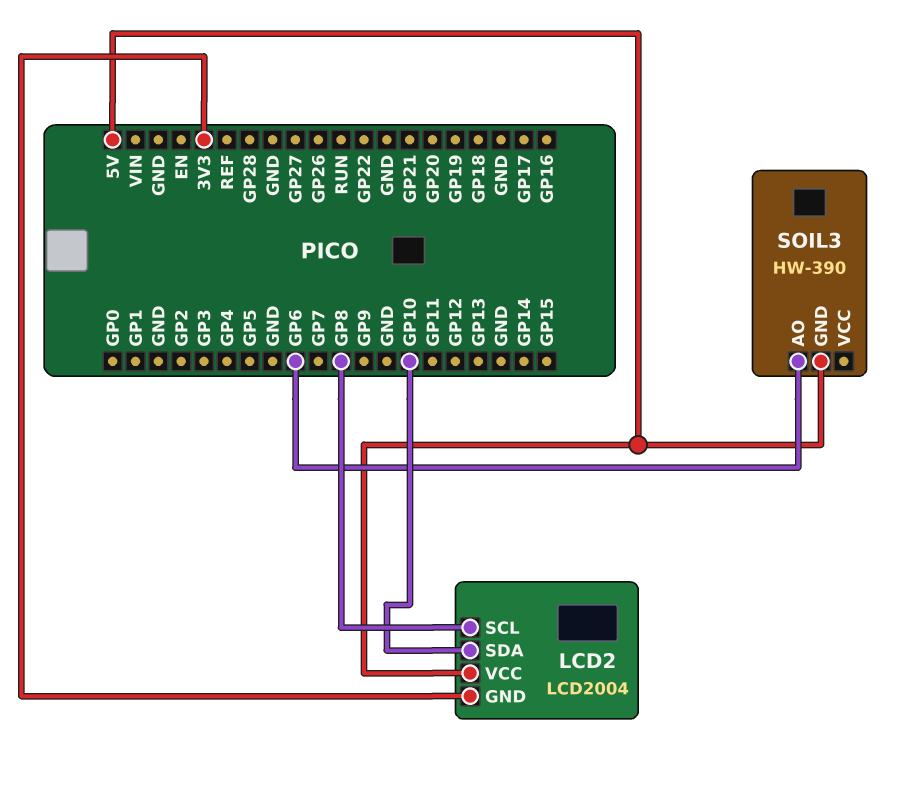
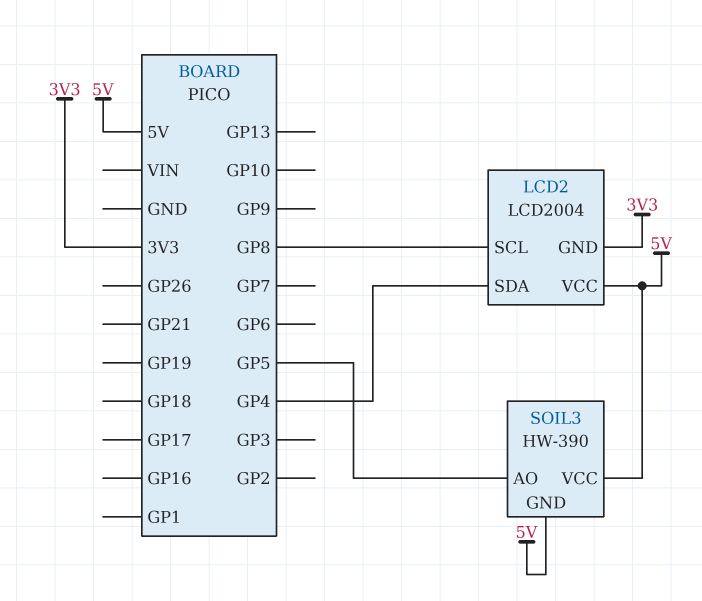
LCD2 pin SDA: GP10 -> GP4
SOIL3 pin AO: GP6 -> GP5
SOIL3 pin VCC: none -> 5V

